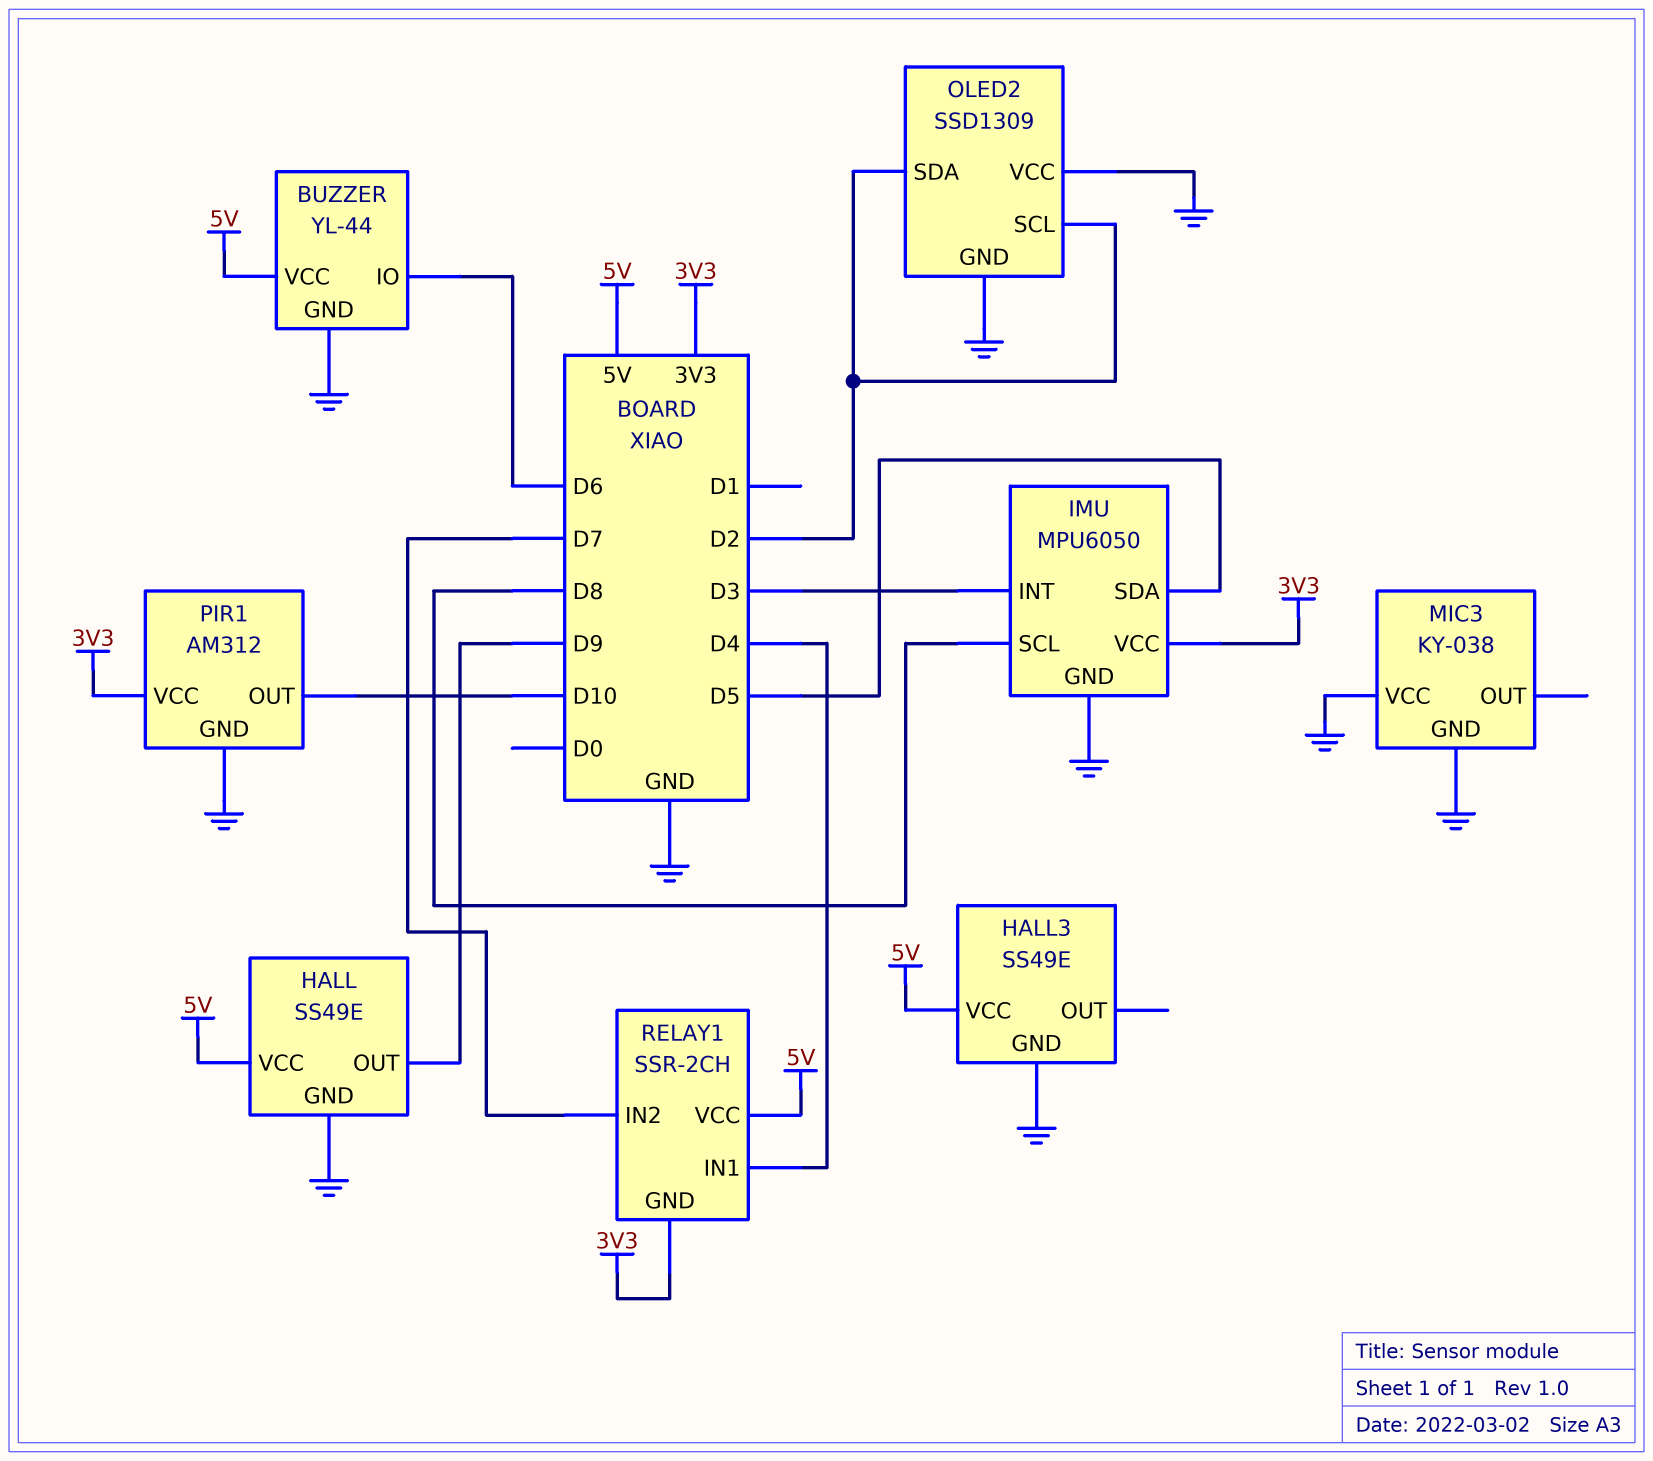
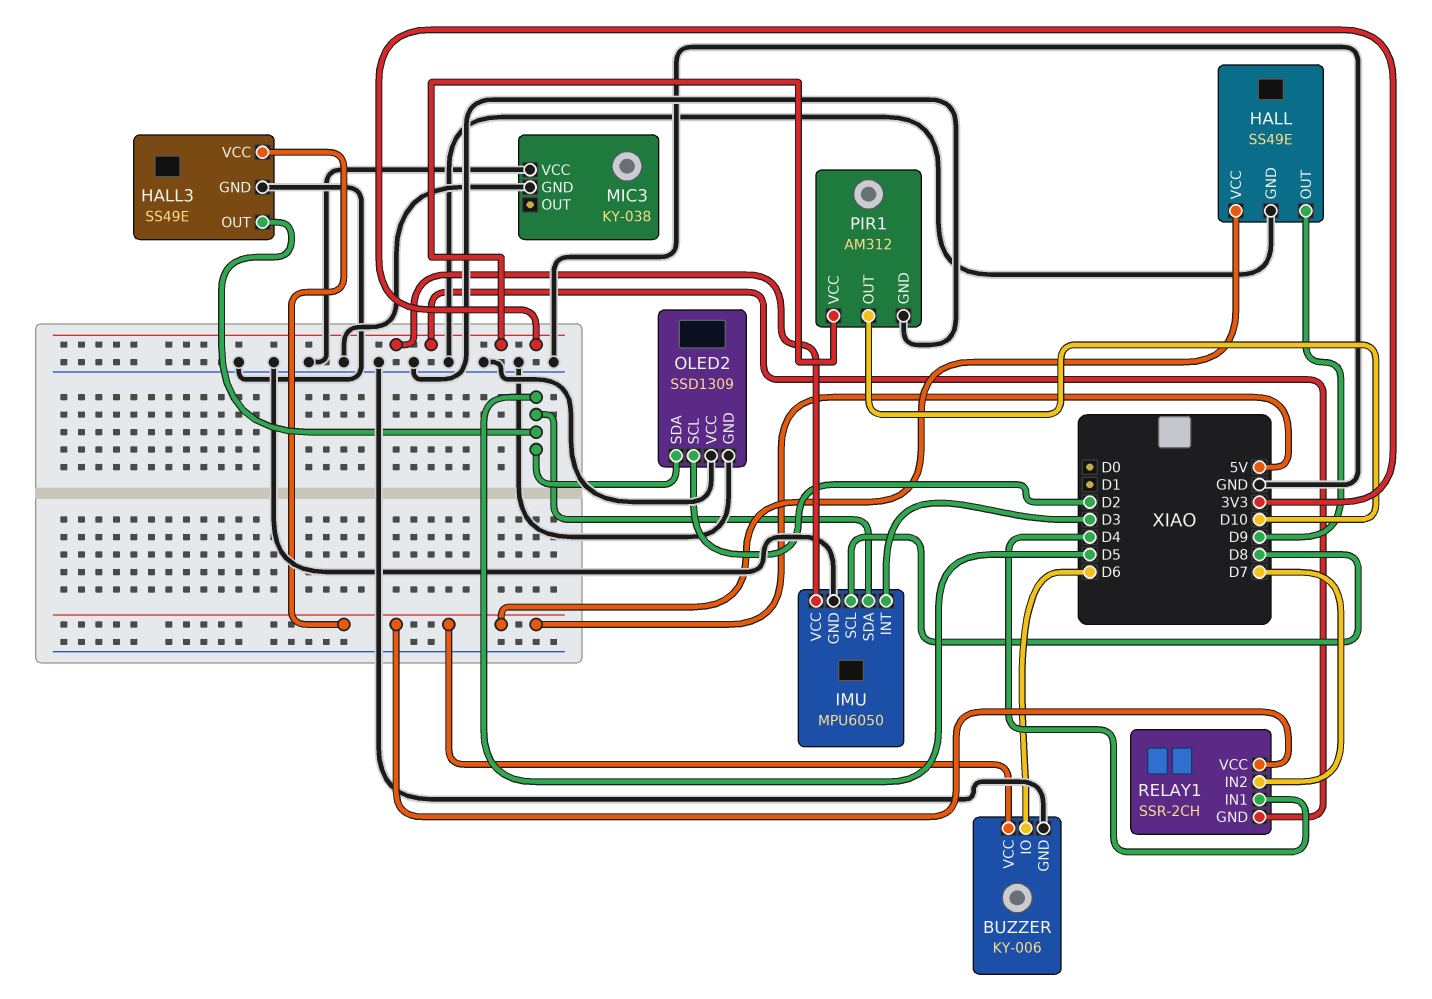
BUZZER: YL-44 -> KY-006
HALL3 pin OUT: none -> D5
OLED2 pin SDA: D2 -> D5

